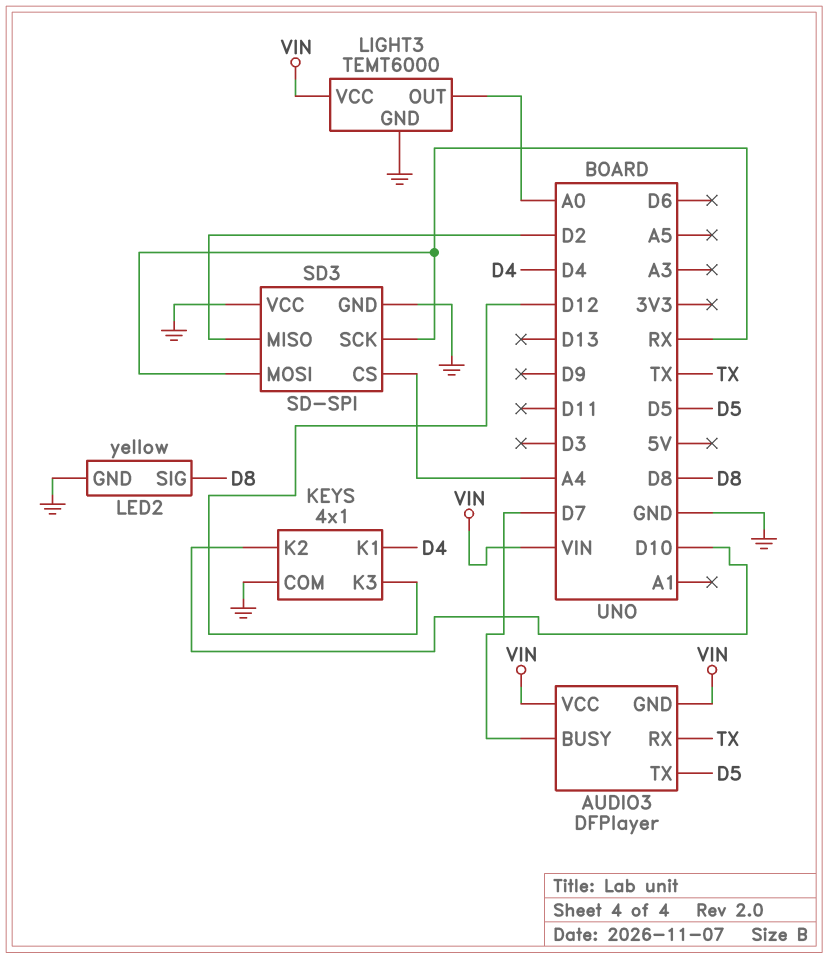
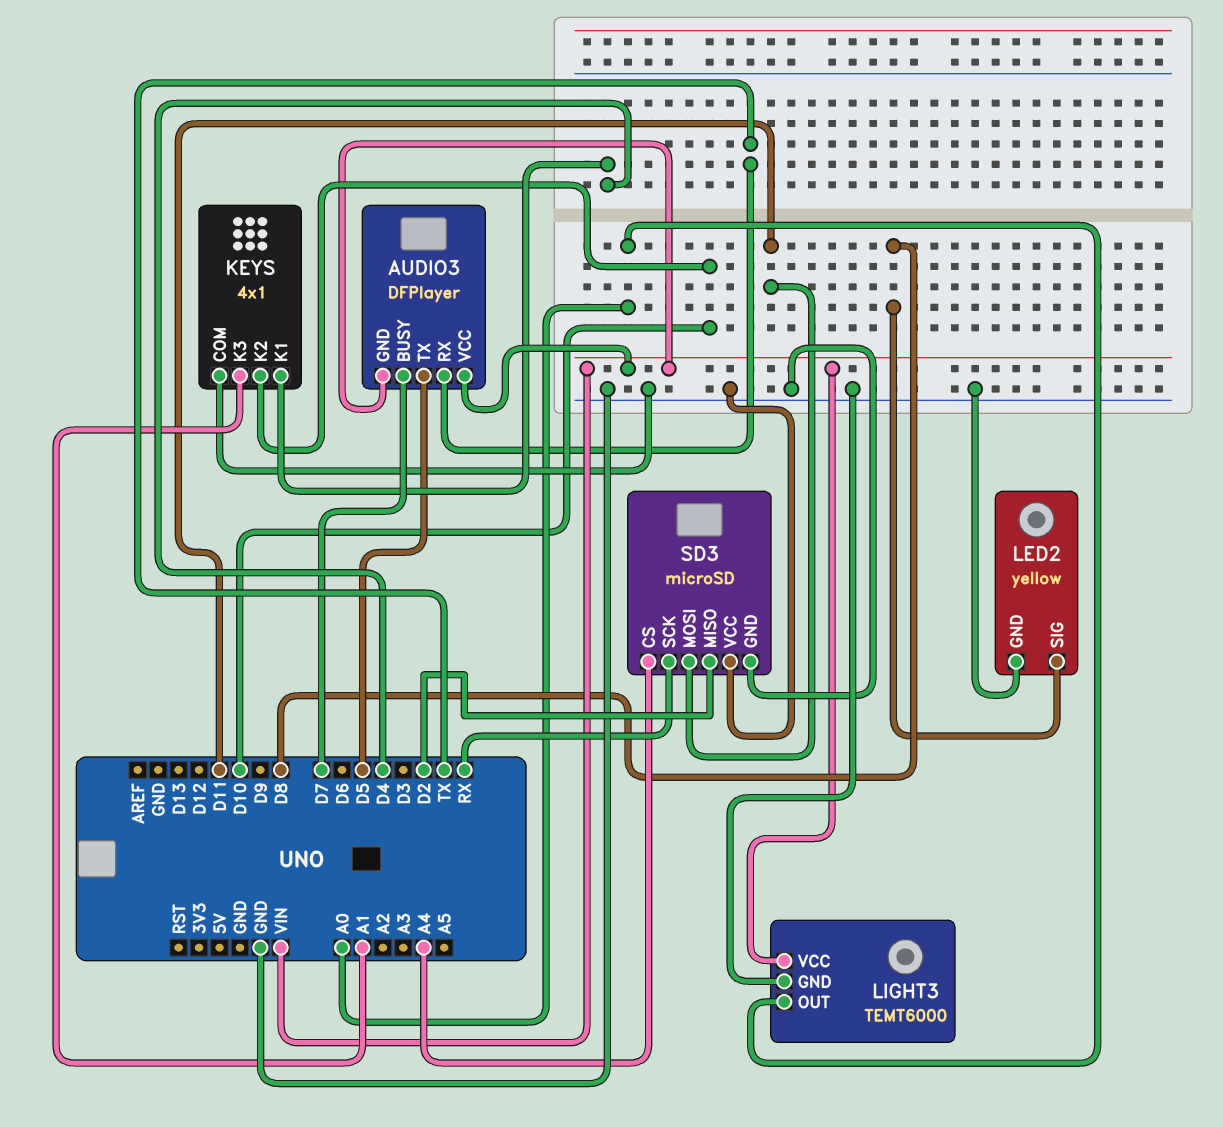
KEYS pin K3: D12 -> A1
SD3: SD-SPI -> microSD
SD3 pin MOSI: RX -> D11

